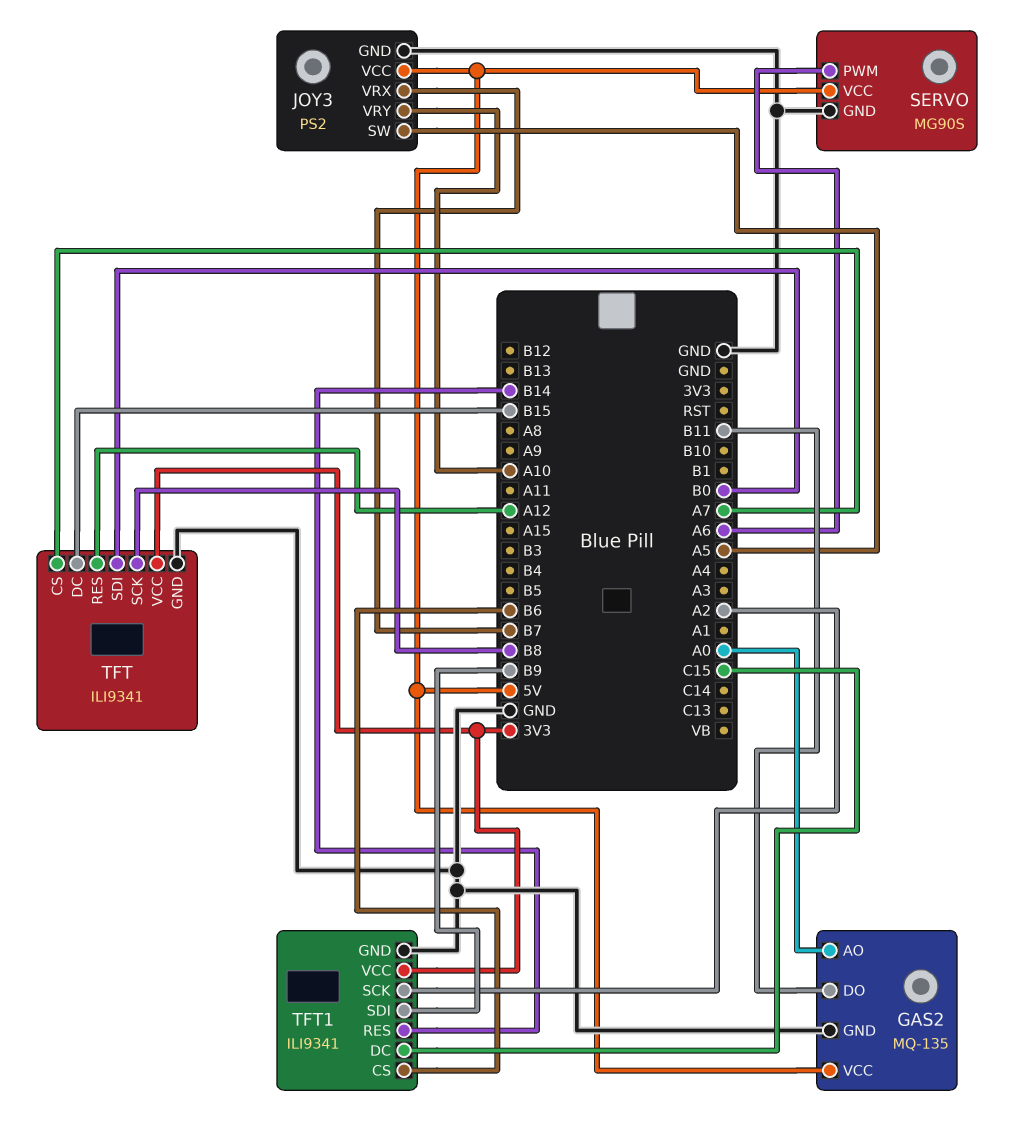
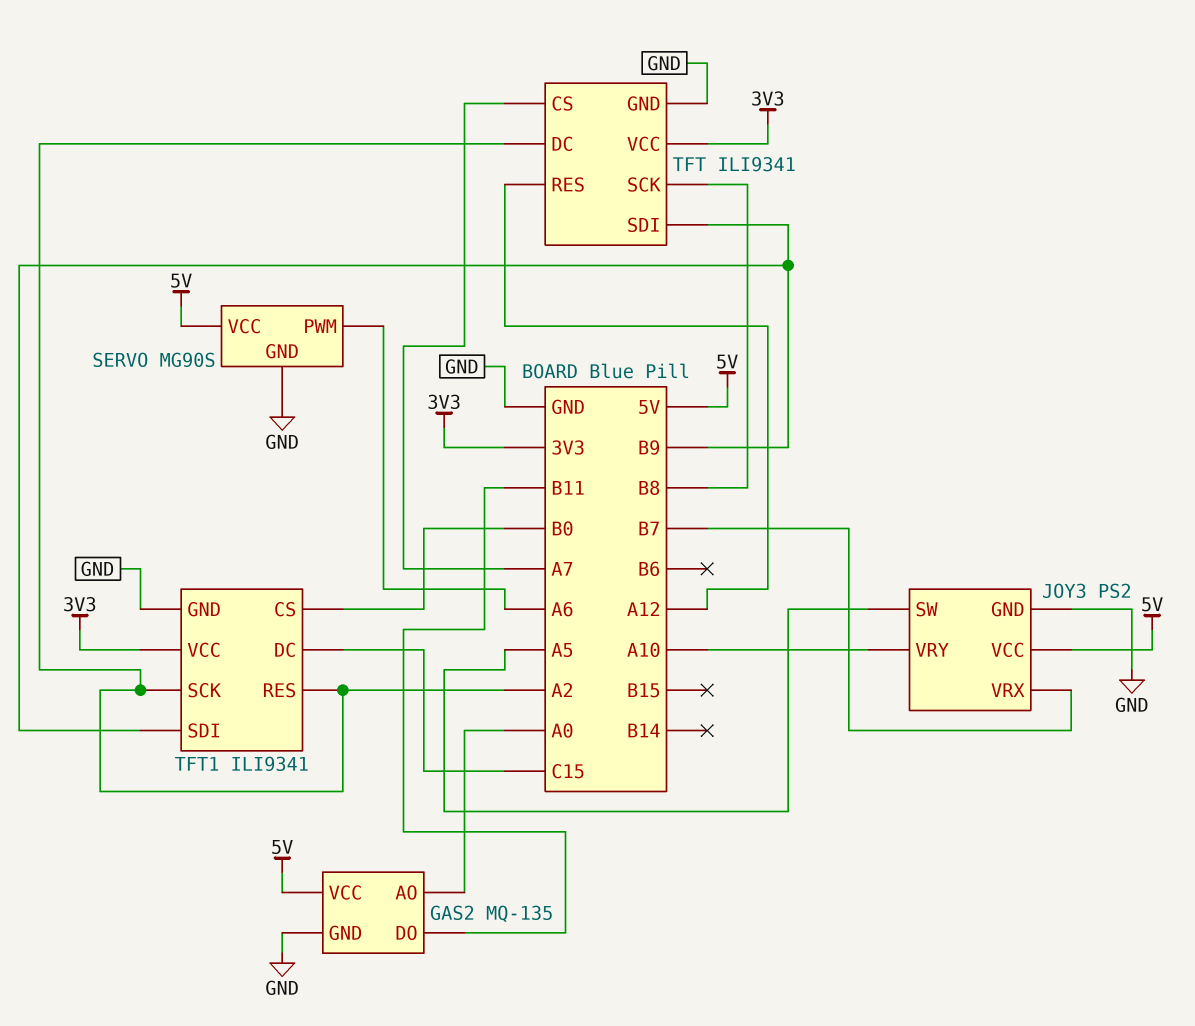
TFT pin DC: B15 -> A2
TFT pin SDI: B0 -> B9
TFT1 pin CS: B6 -> B0
TFT1 pin RES: B14 -> A2

